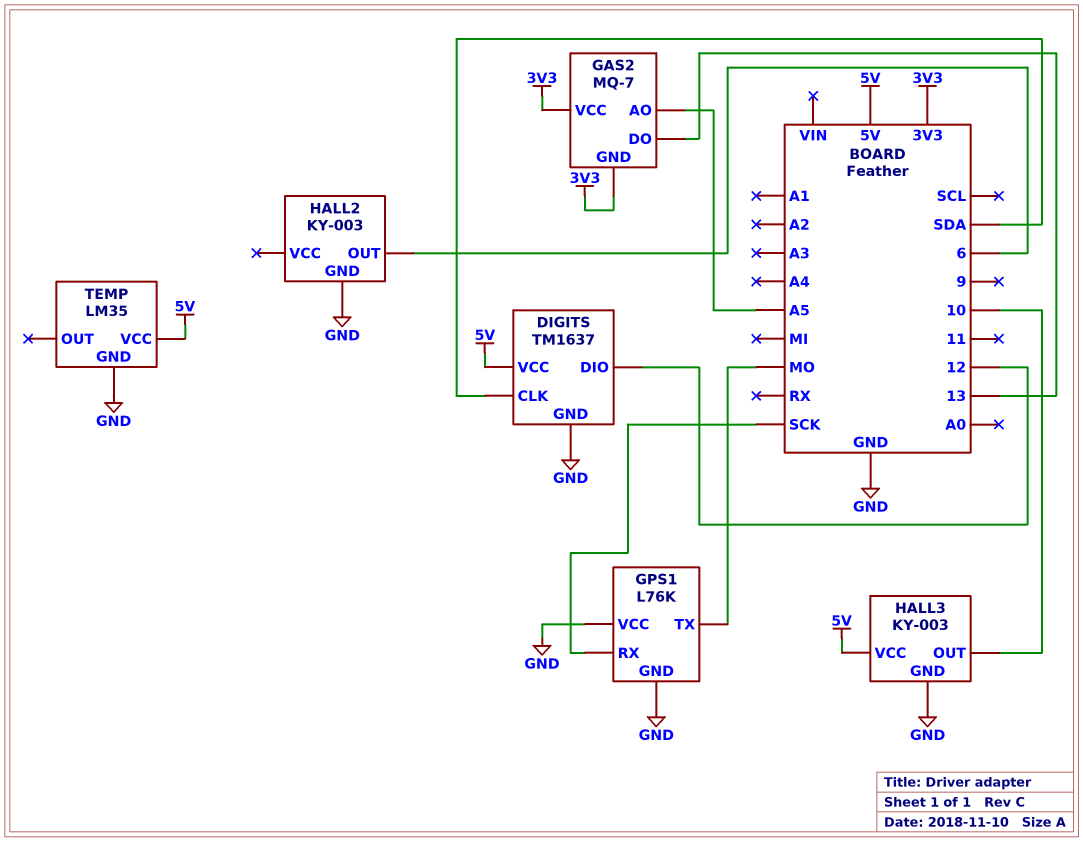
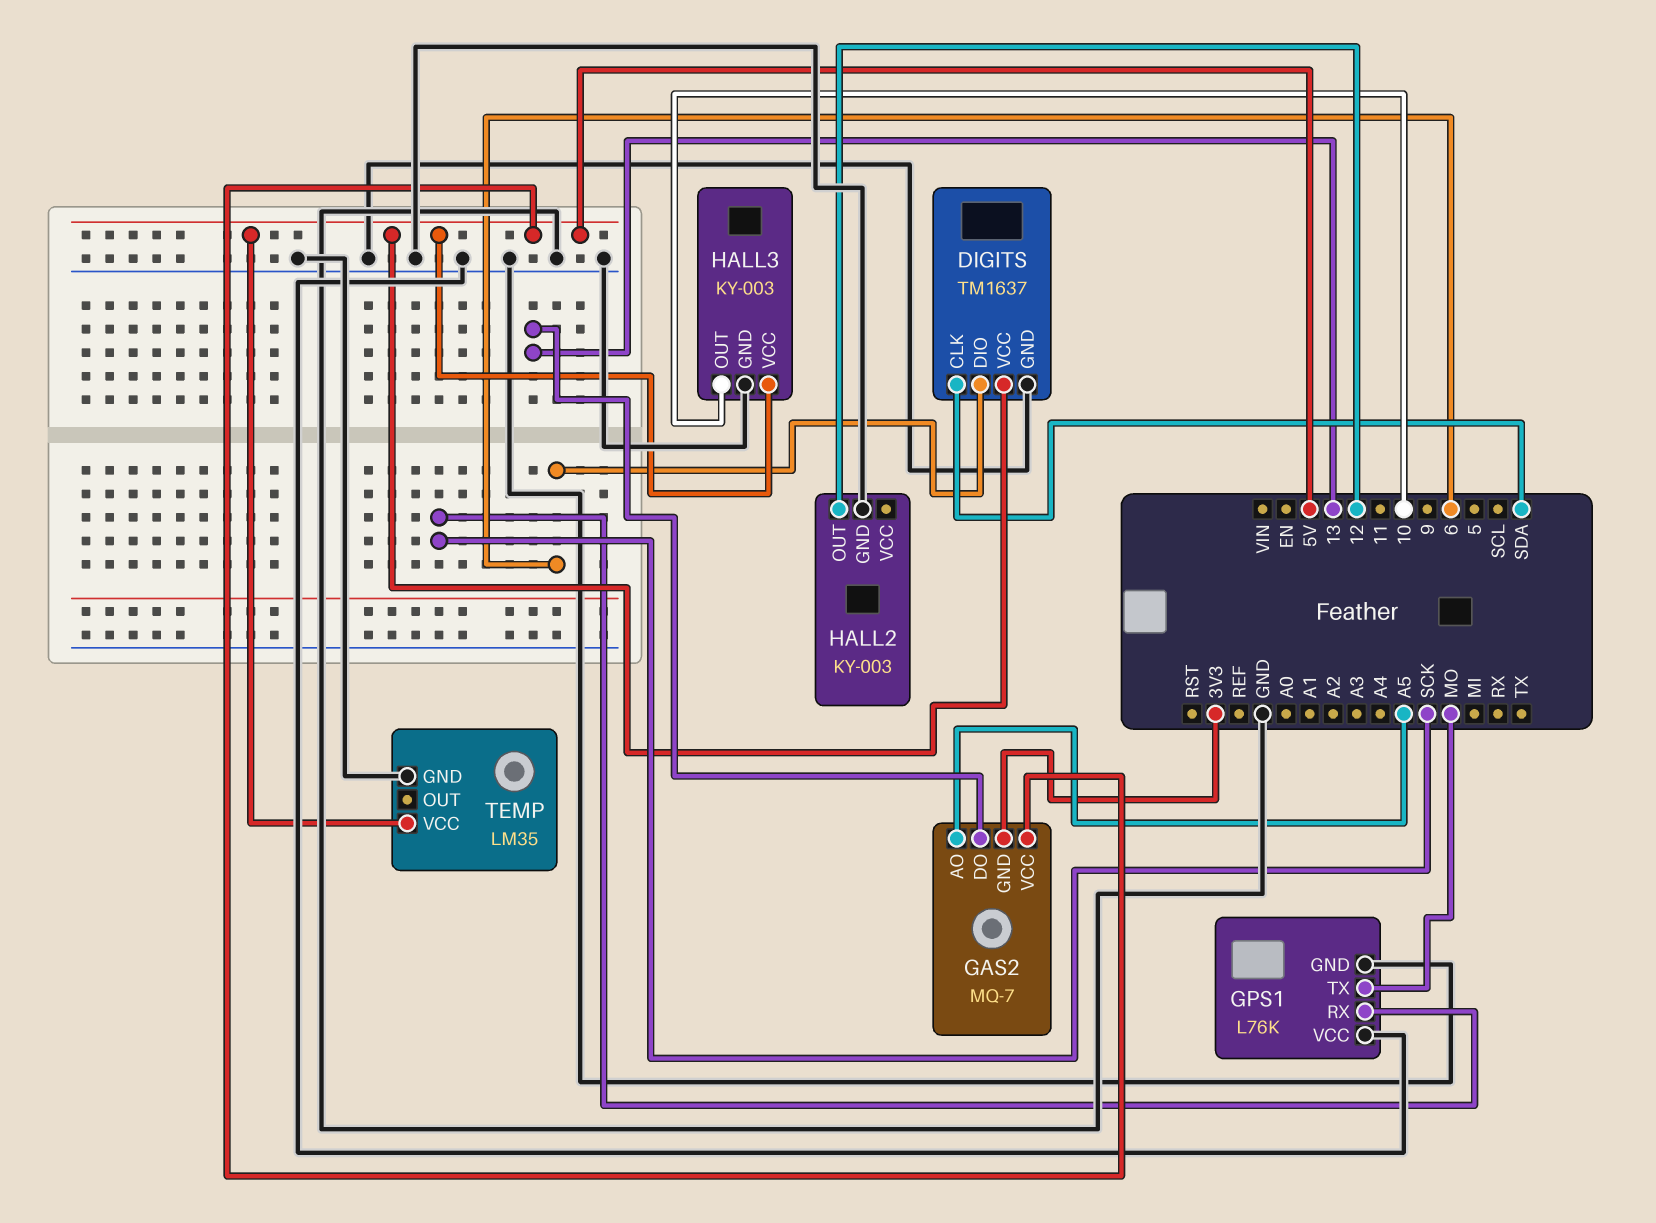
DIGITS pin DIO: 12 -> 6
GAS2 pin VCC: 3V3 -> 5V
HALL2 pin OUT: 6 -> 12

